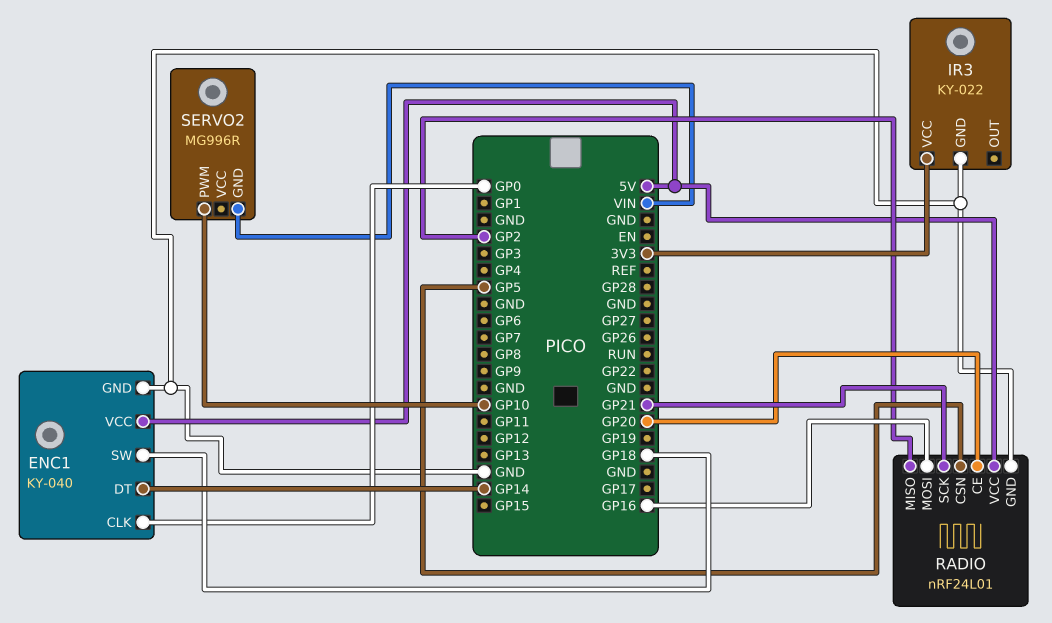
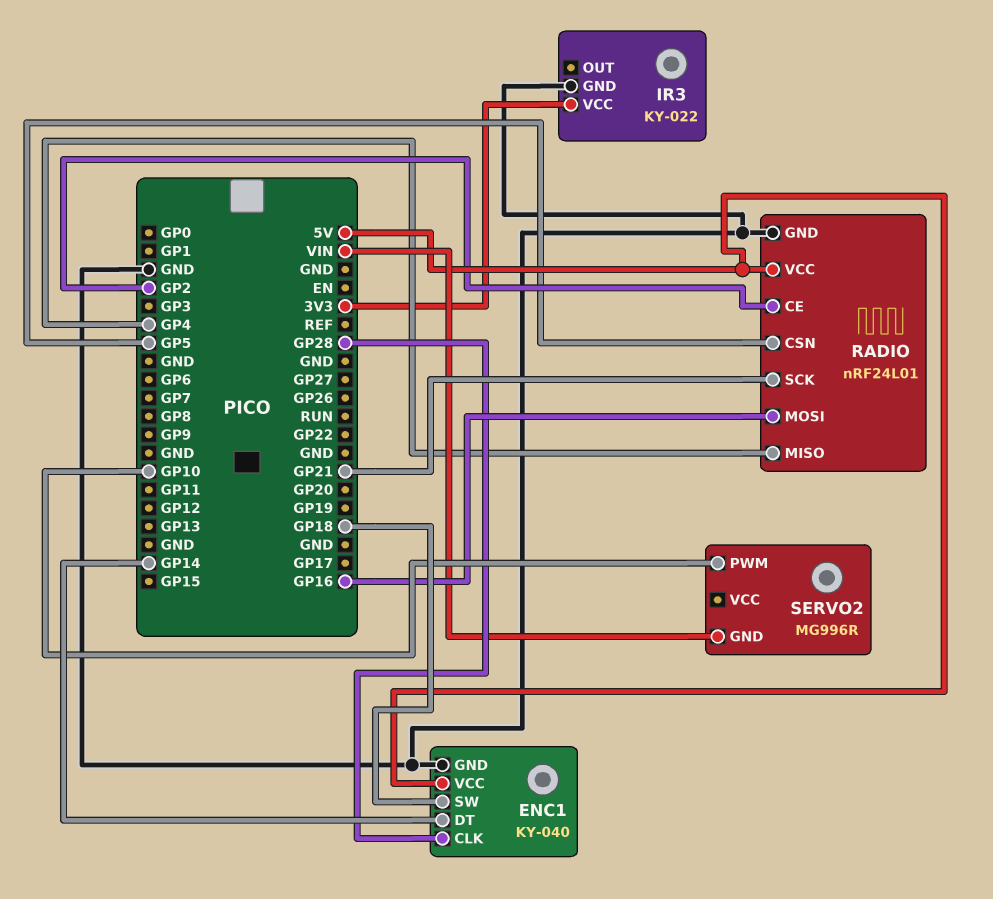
ENC1 pin CLK: GP0 -> GP28
RADIO pin CE: GP20 -> GP2
RADIO pin MISO: GP2 -> GP4

